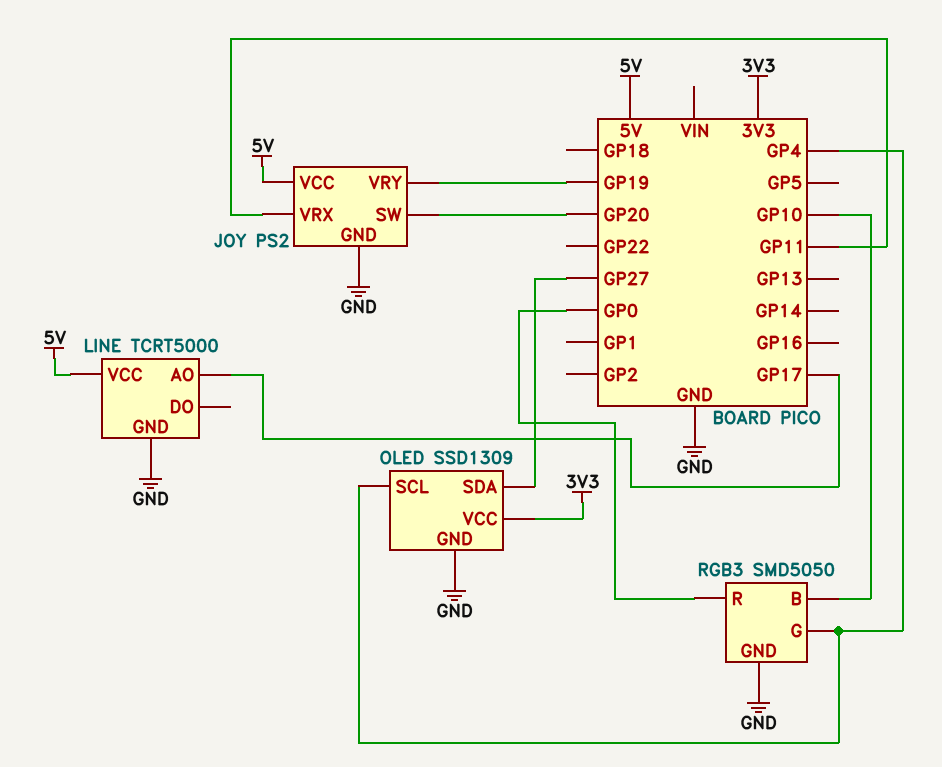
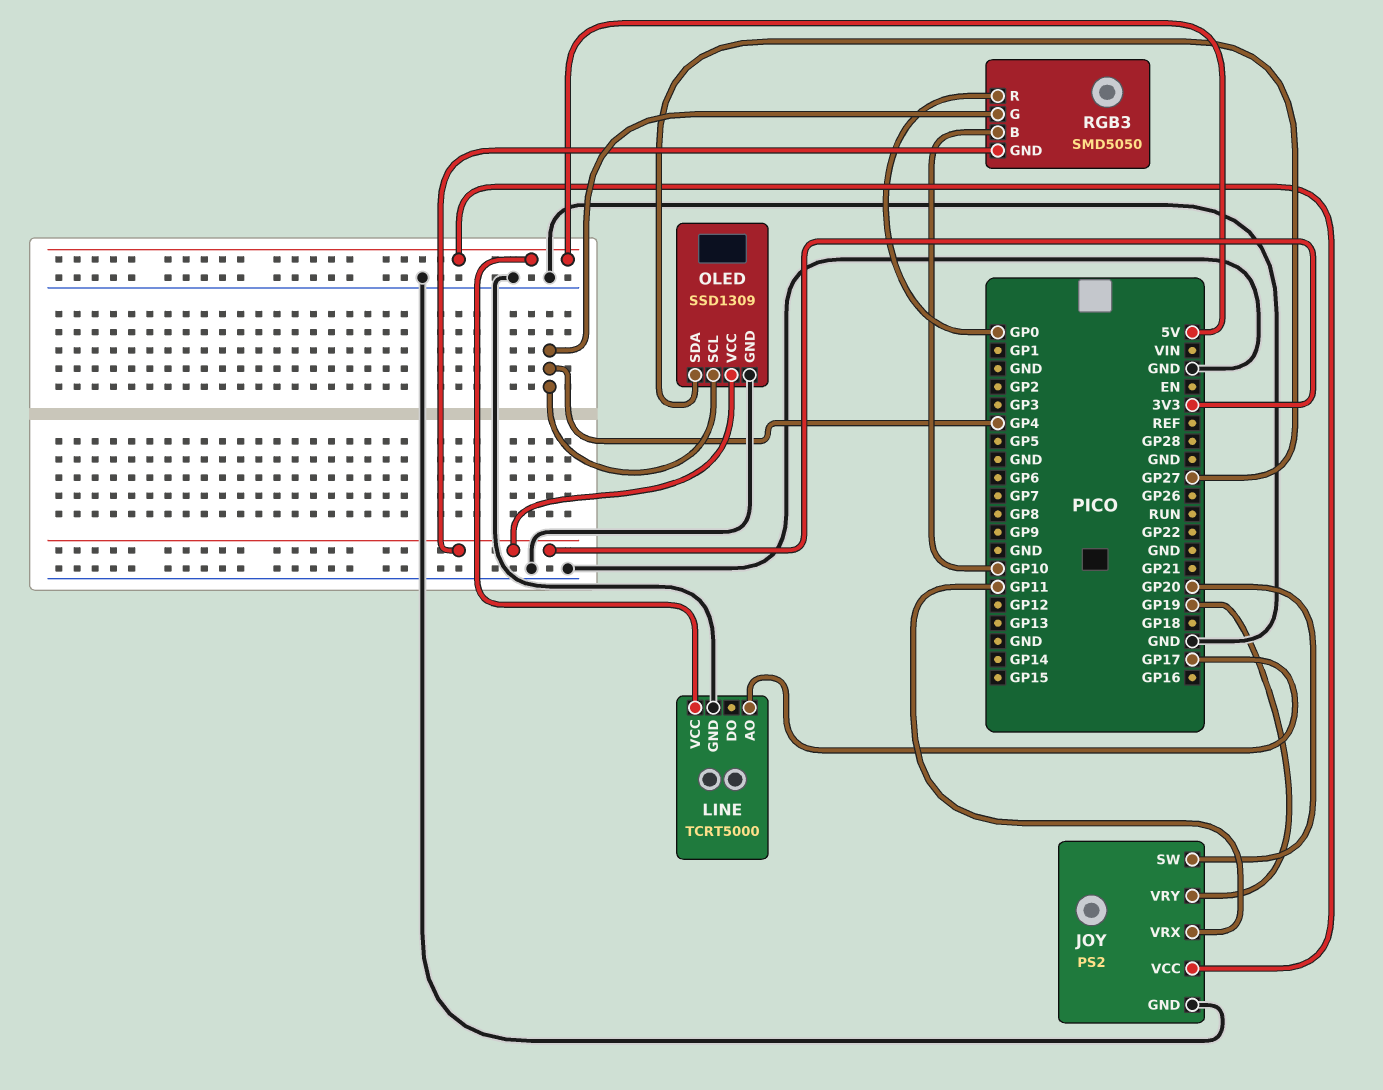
RGB3 pin GND: GND -> 3V3

